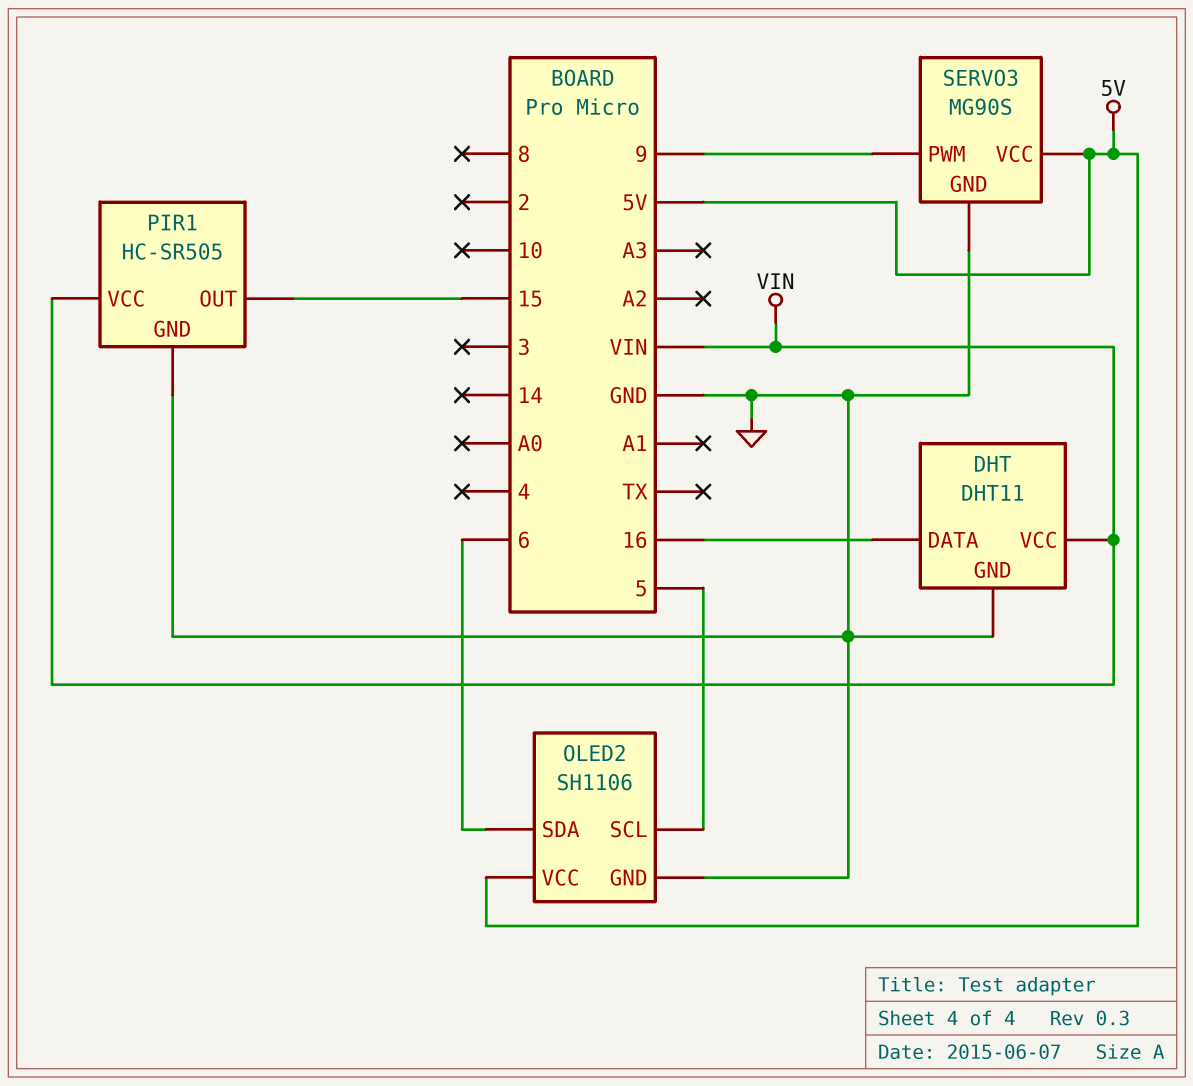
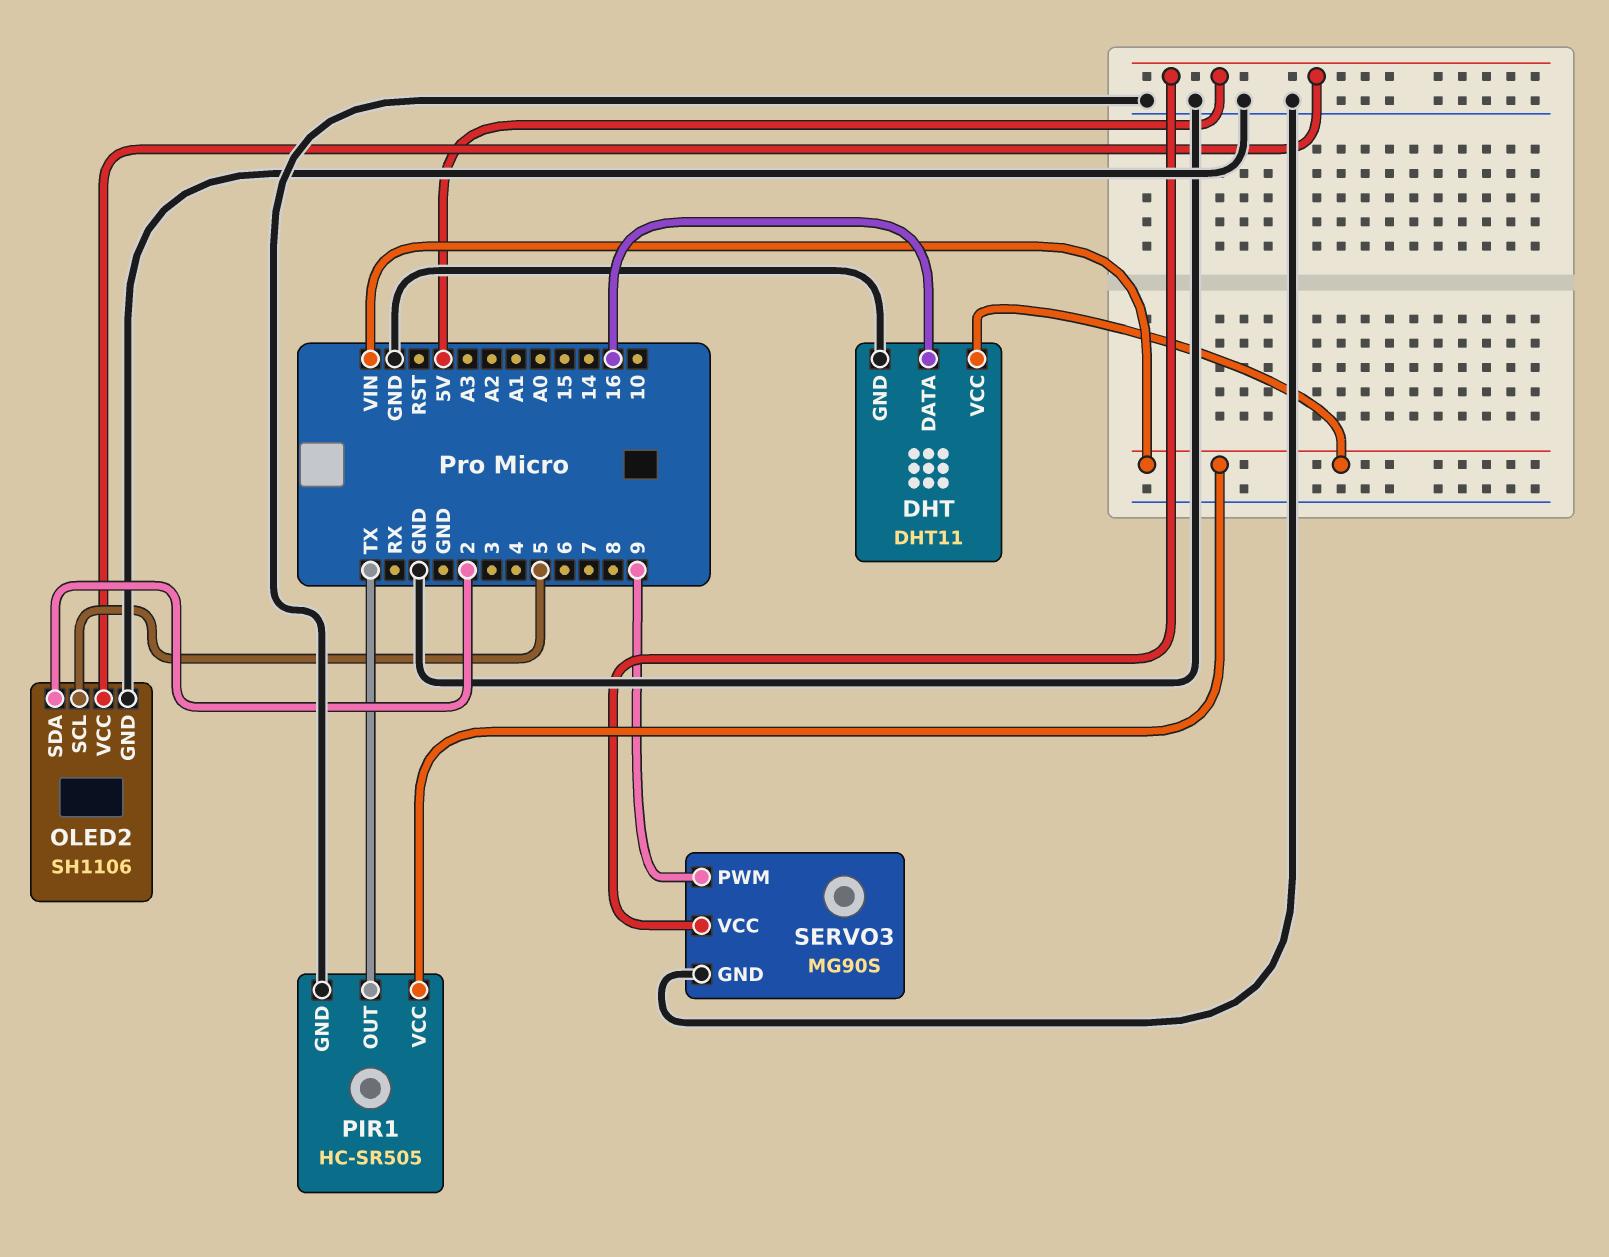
OLED2 pin SDA: 6 -> 2
PIR1 pin OUT: 15 -> TX

